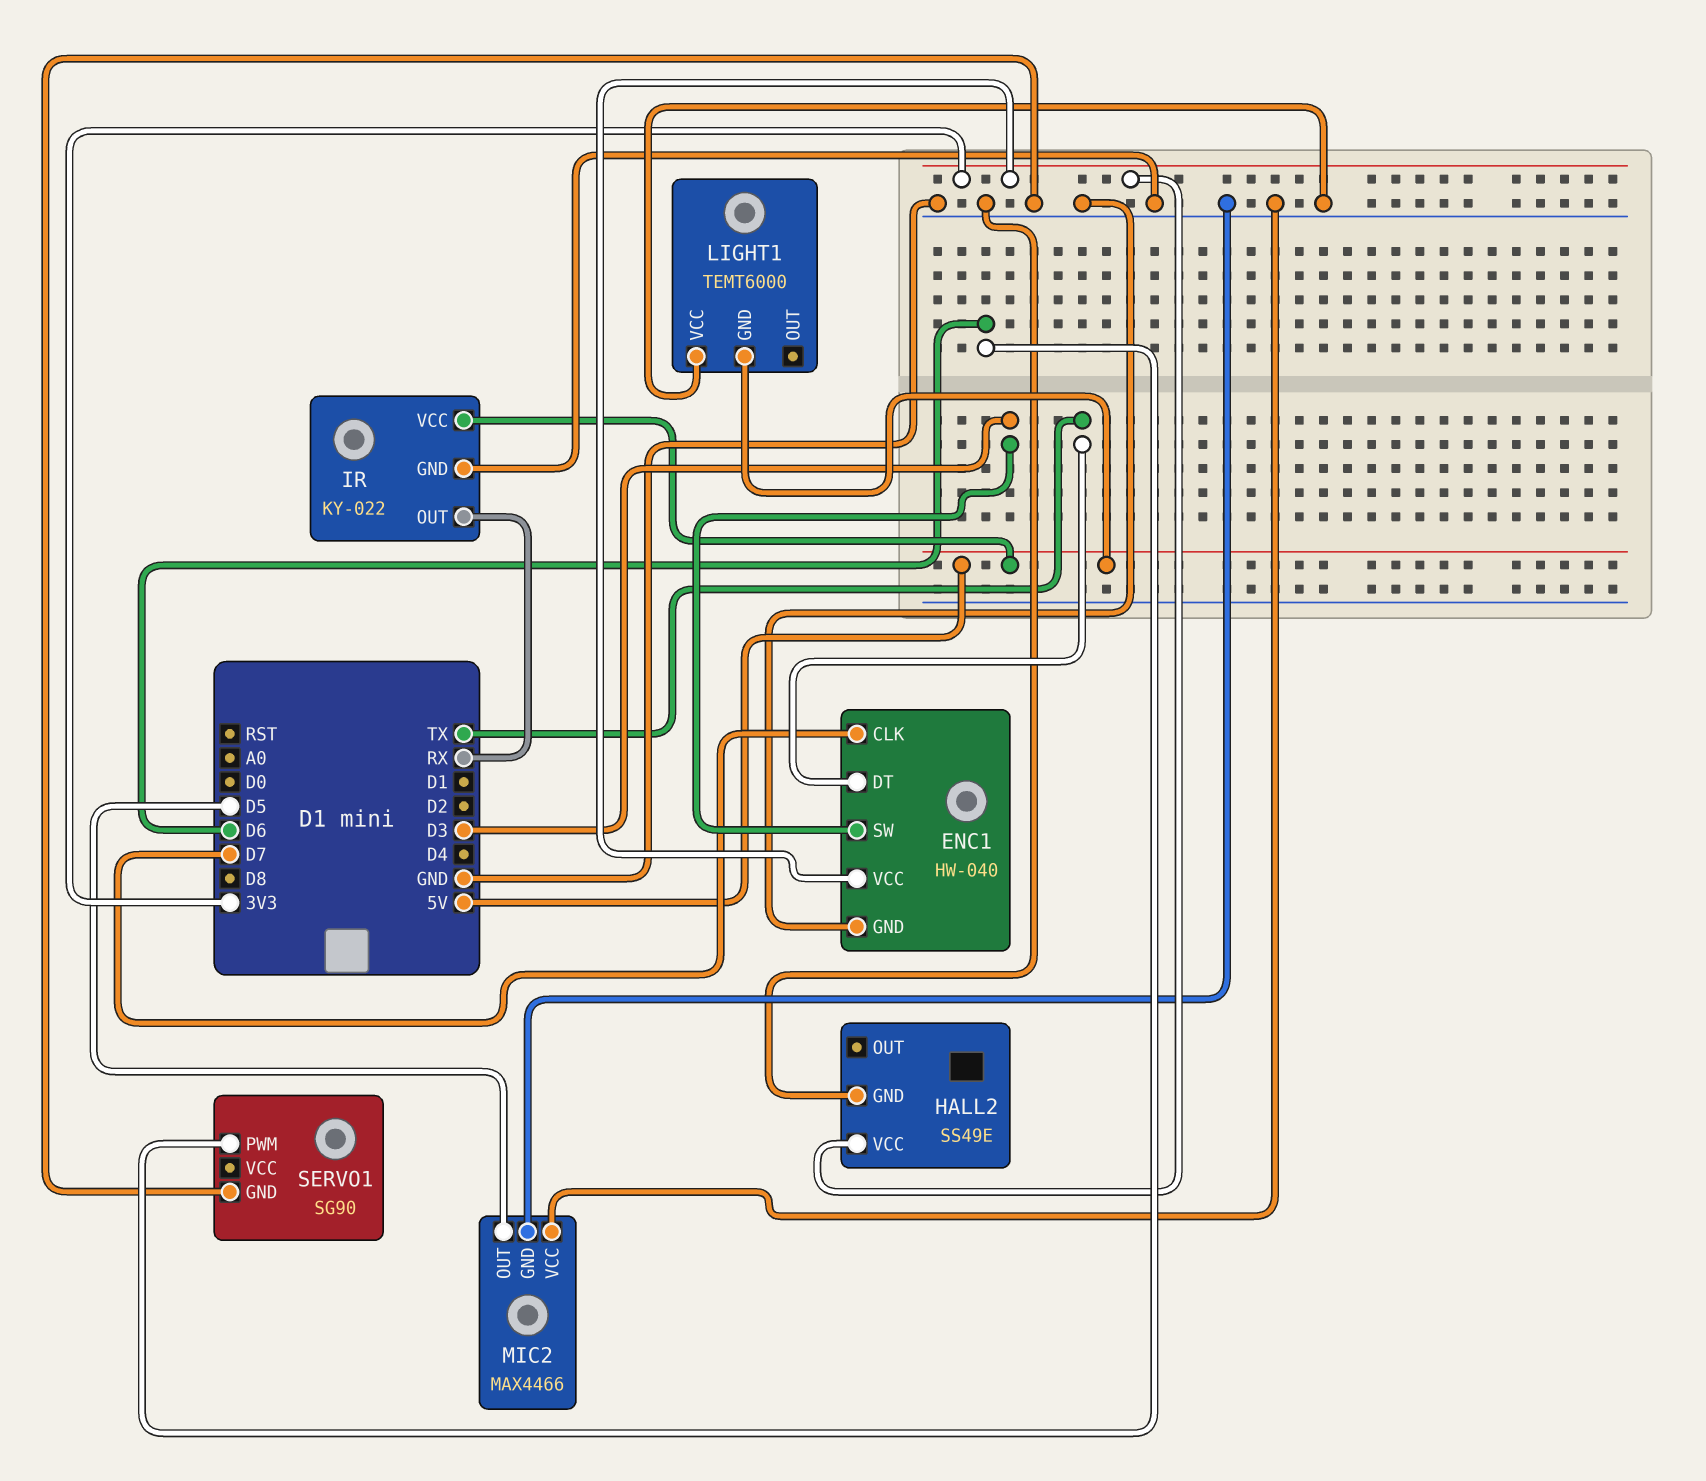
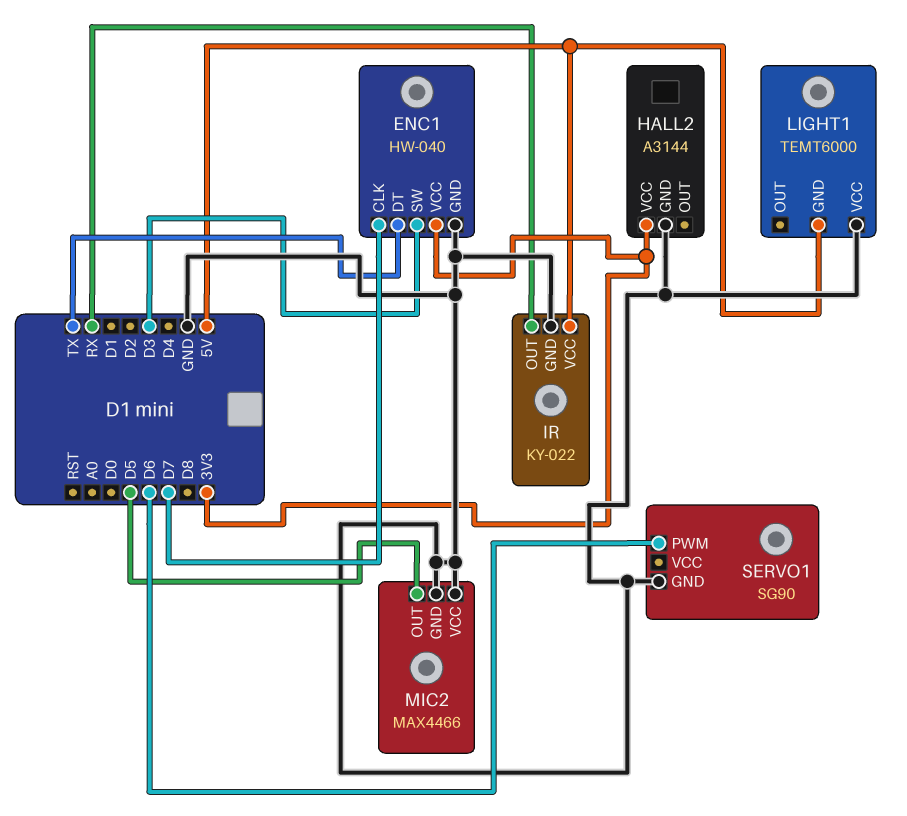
HALL2: SS49E -> A3144

